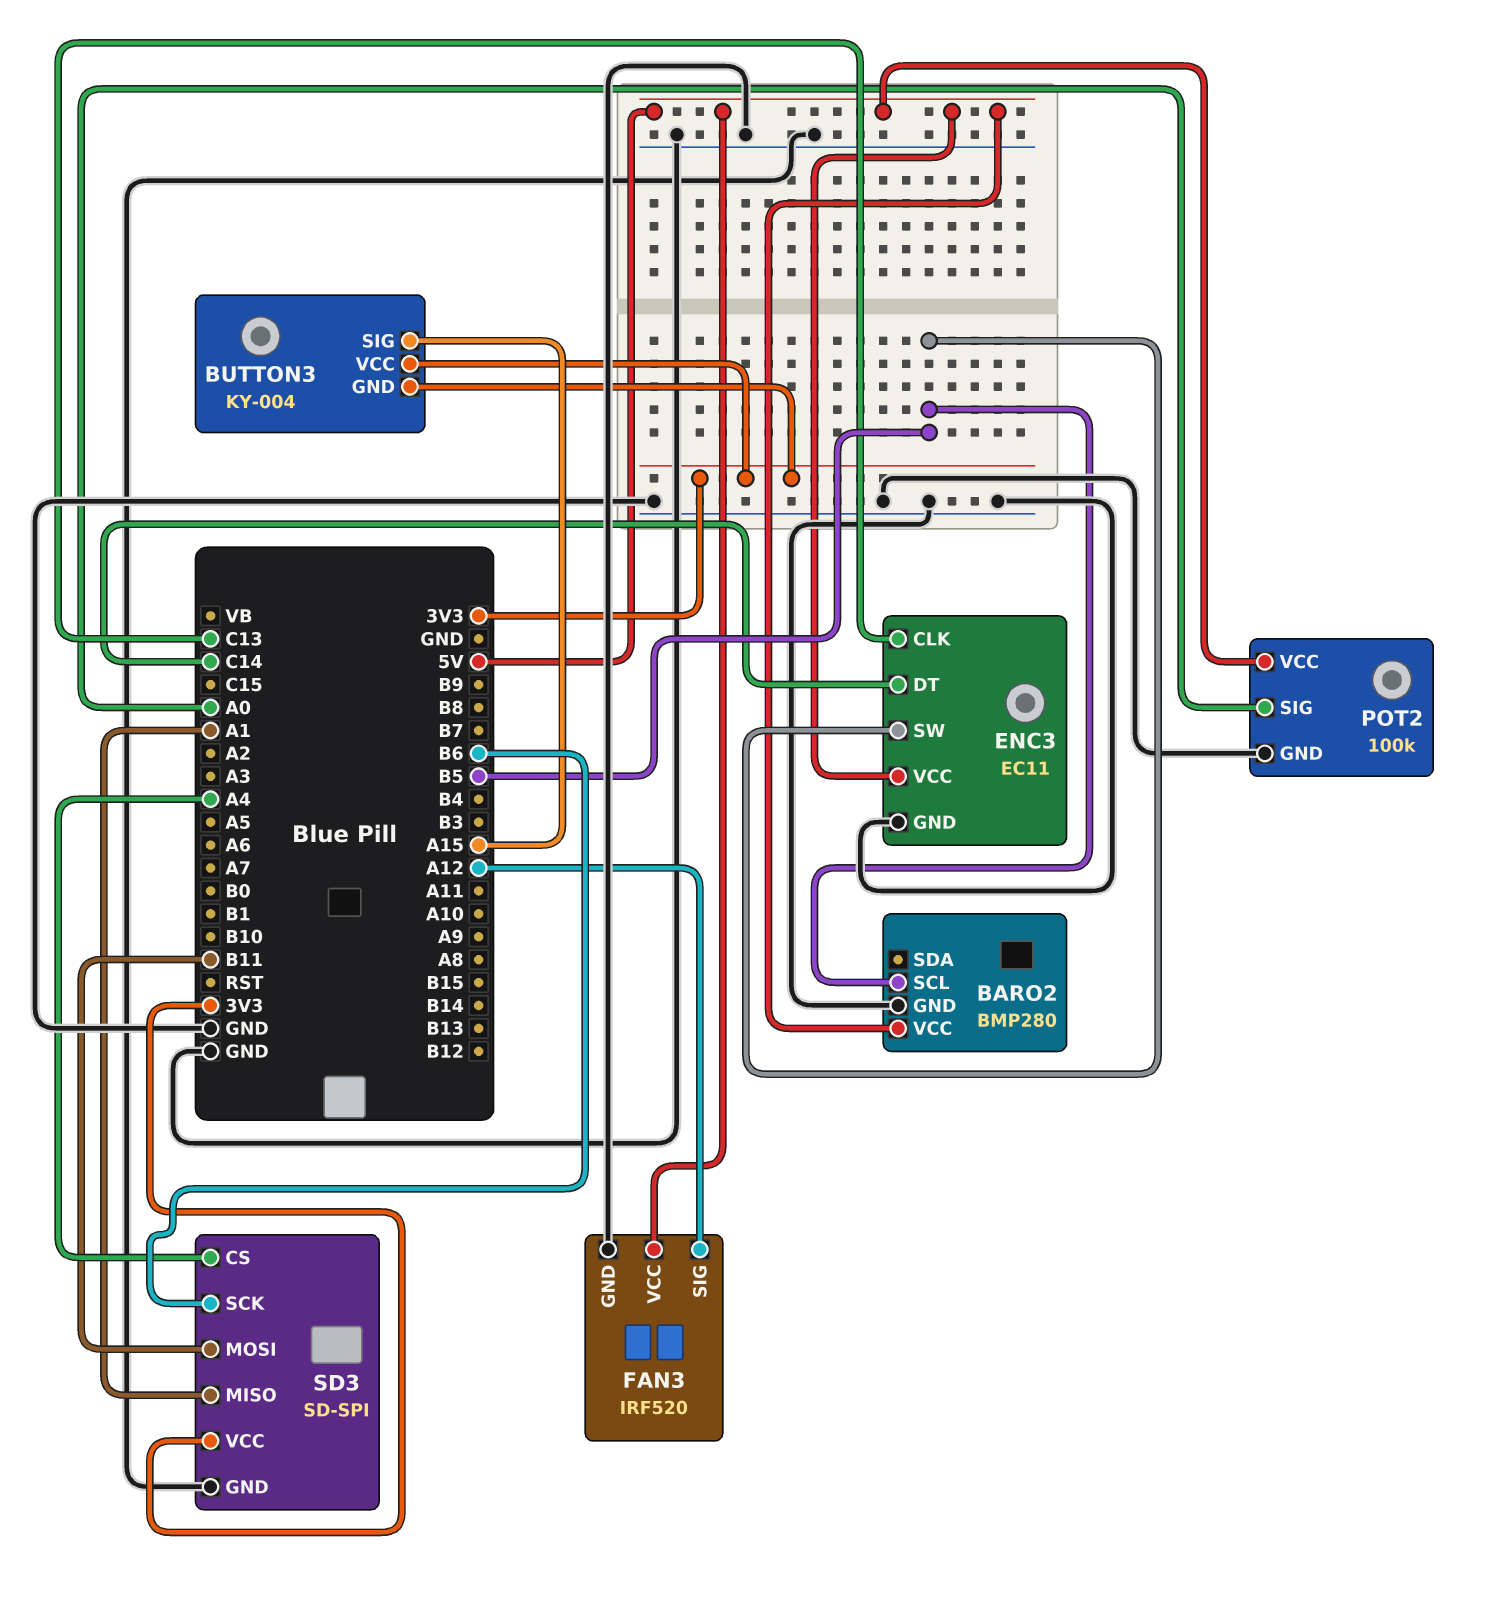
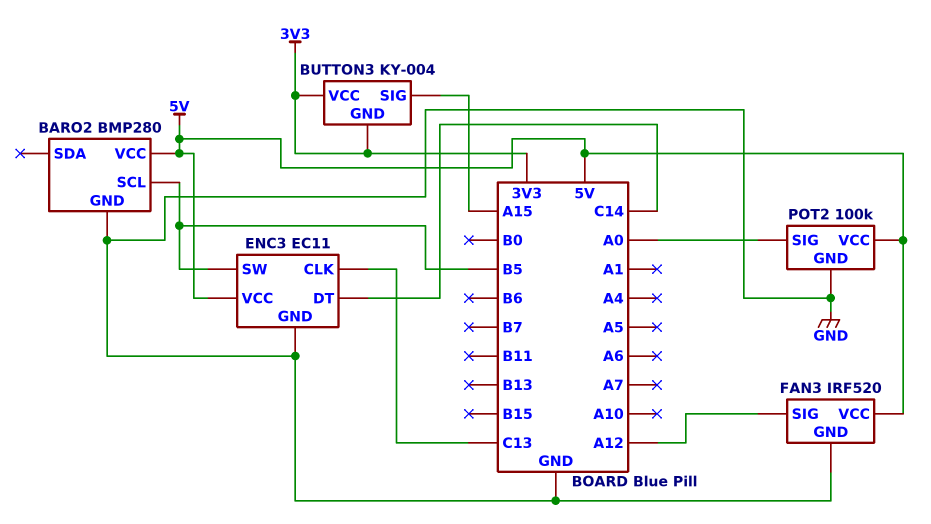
SD3: SD-SPI -> none
SD3 pin CS: A4 -> none
SD3 pin GND: GND -> none
SD3 pin MISO: A1 -> none
SD3 pin MOSI: B11 -> none
SD3 pin SCK: B6 -> none
SD3 pin VCC: 3V3 -> none

